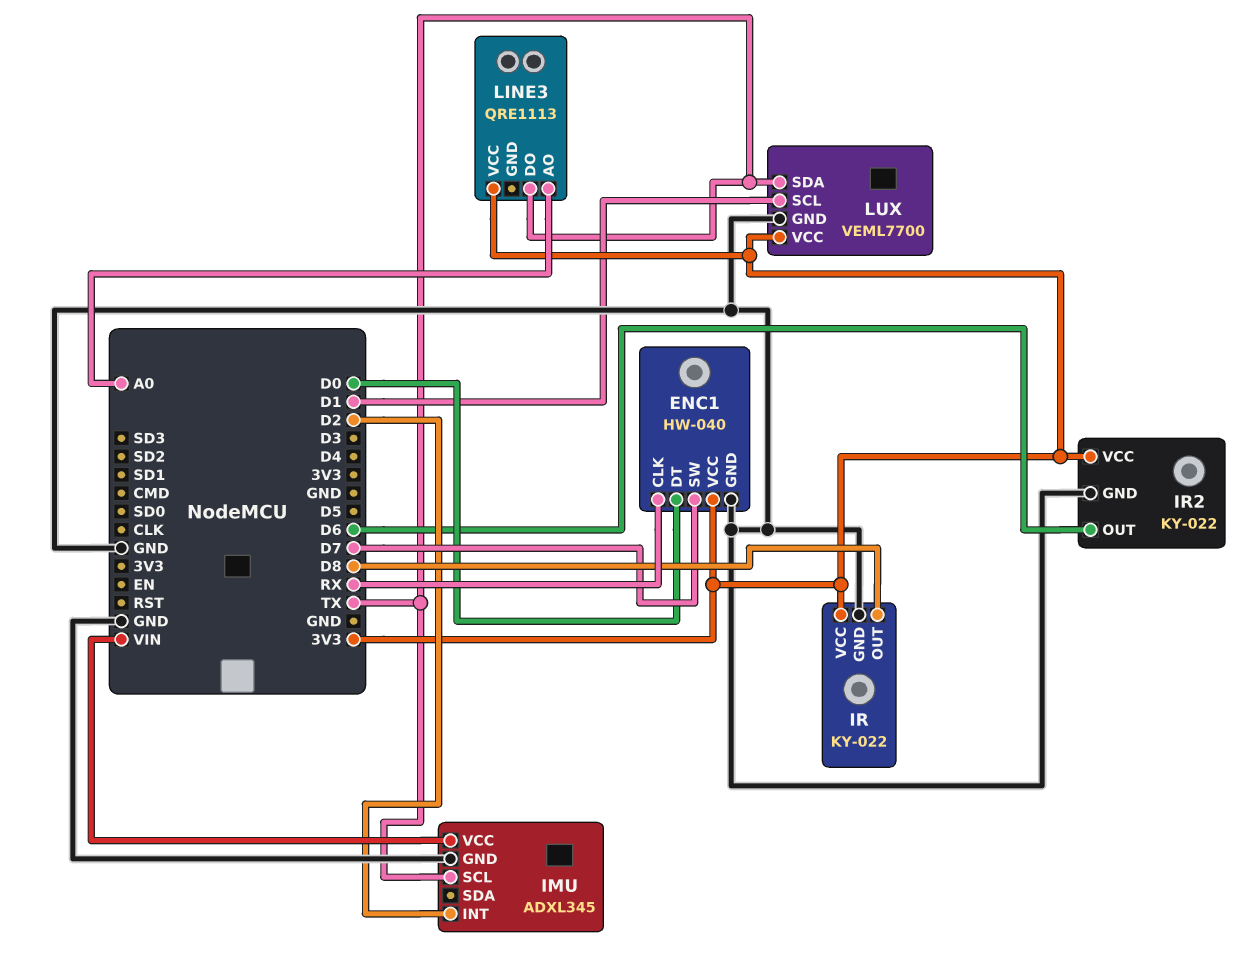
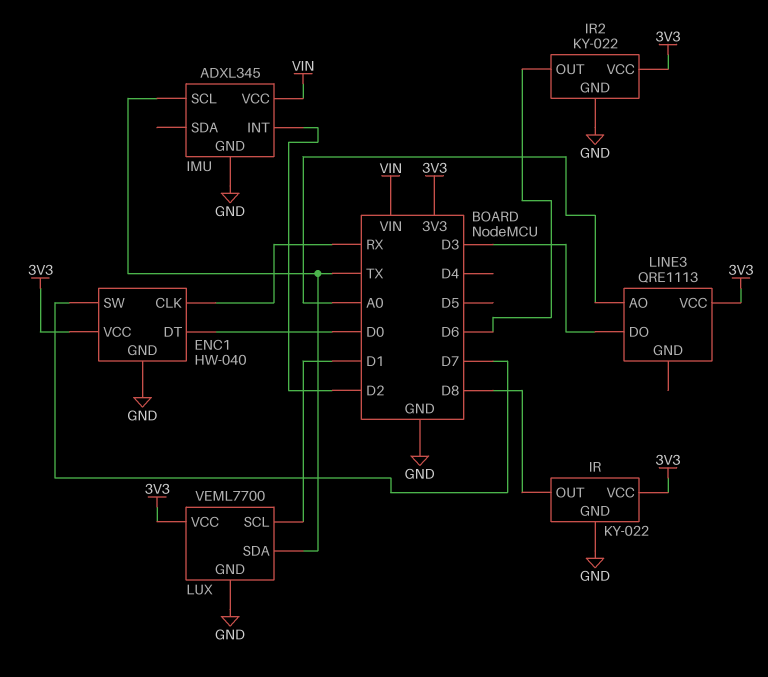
LINE3 pin DO: TX -> D3

